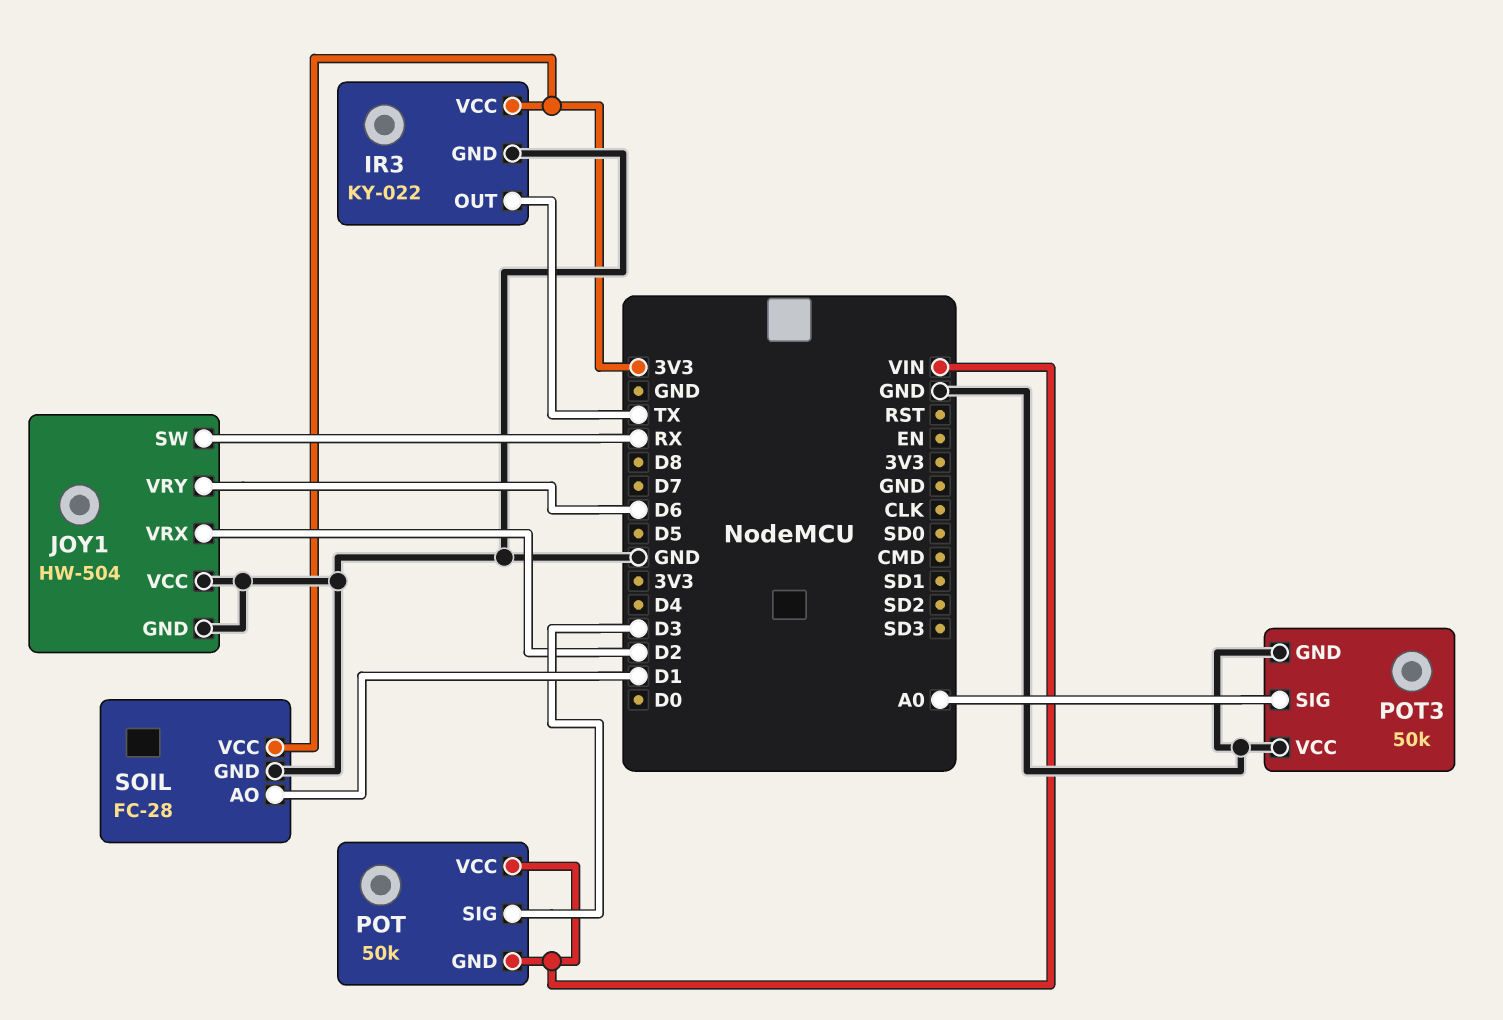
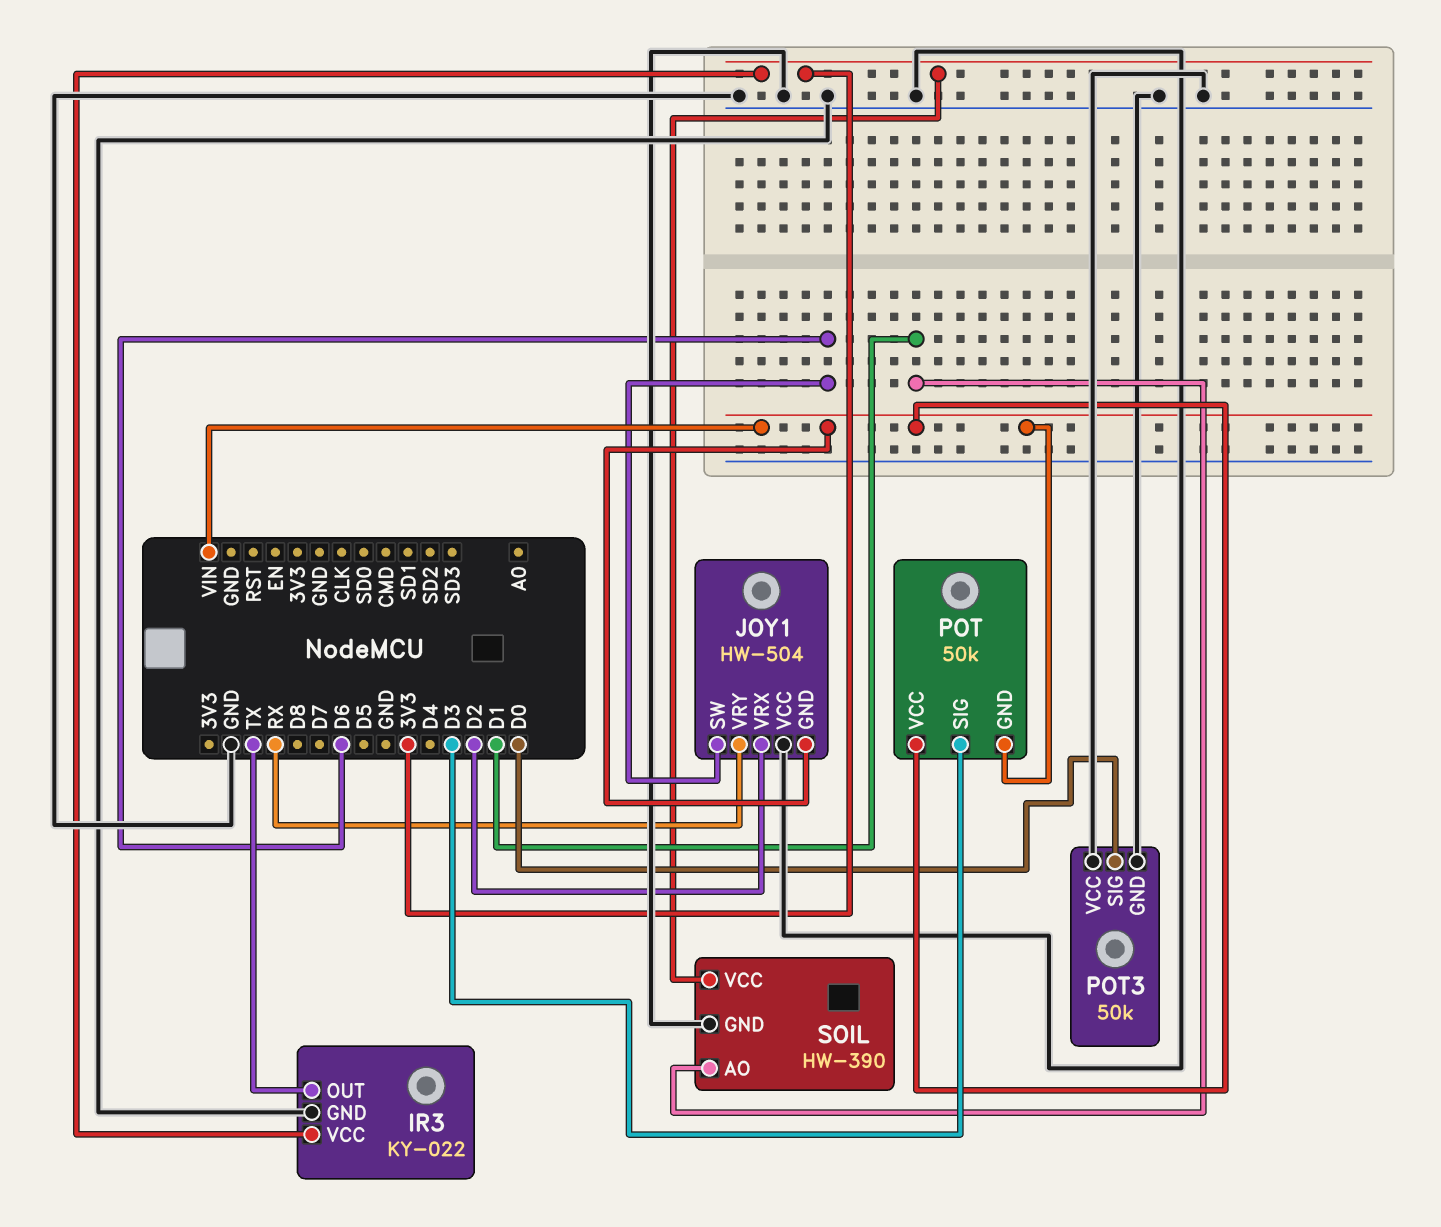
JOY1 pin GND: GND -> VIN
JOY1 pin SW: RX -> D6
JOY1 pin VRY: D6 -> RX
POT3 pin SIG: A0 -> D0
SOIL: FC-28 -> HW-390

